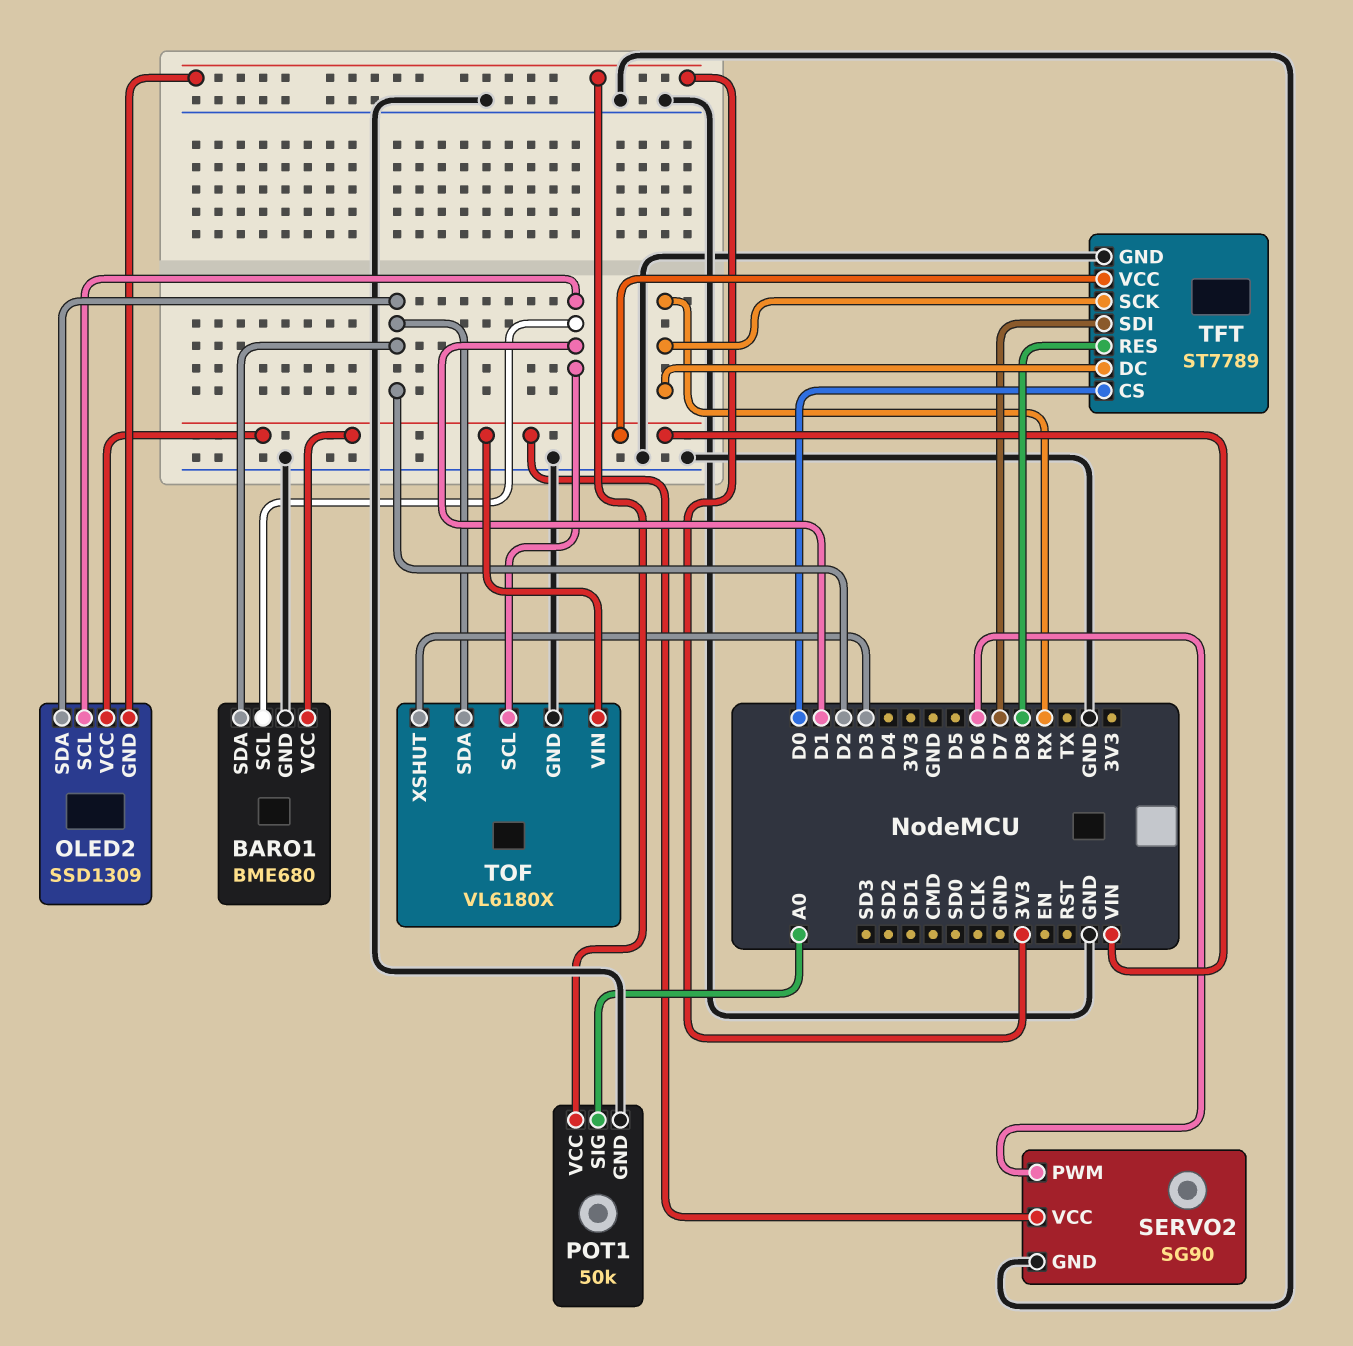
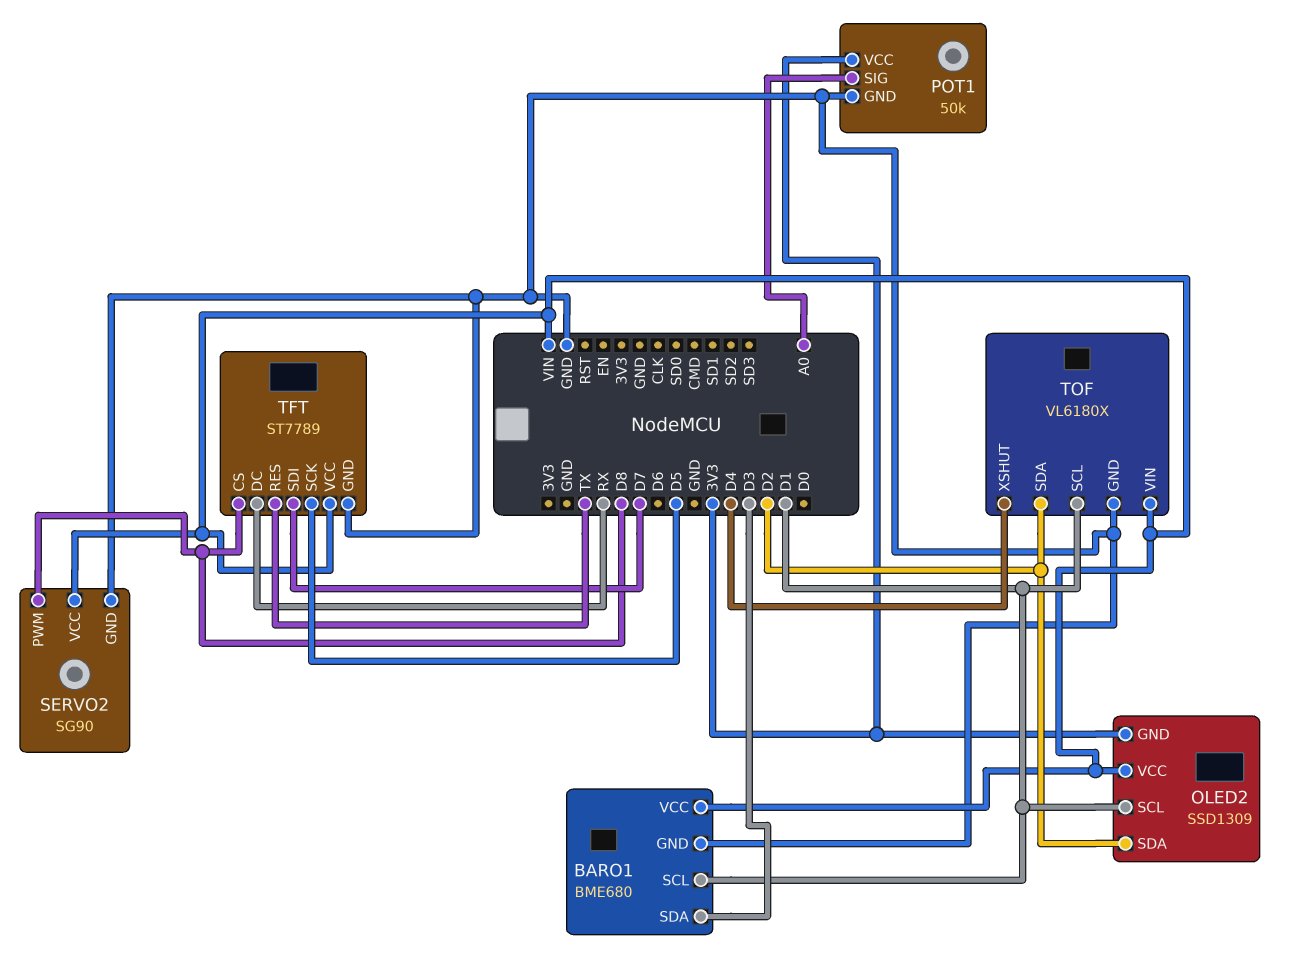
BARO1 pin SDA: D2 -> D3
SERVO2 pin PWM: D6 -> D8
TFT pin CS: D0 -> D8
TFT pin RES: D8 -> TX
TFT pin SCK: RX -> D5
TOF pin XSHUT: D3 -> D4

